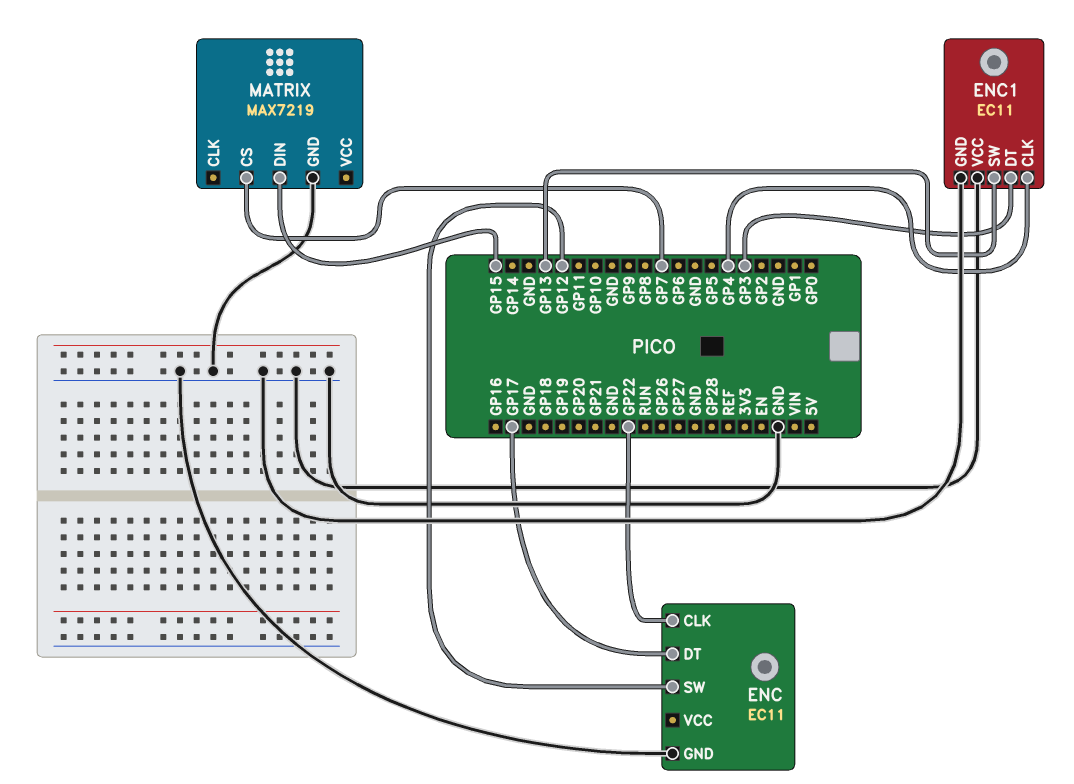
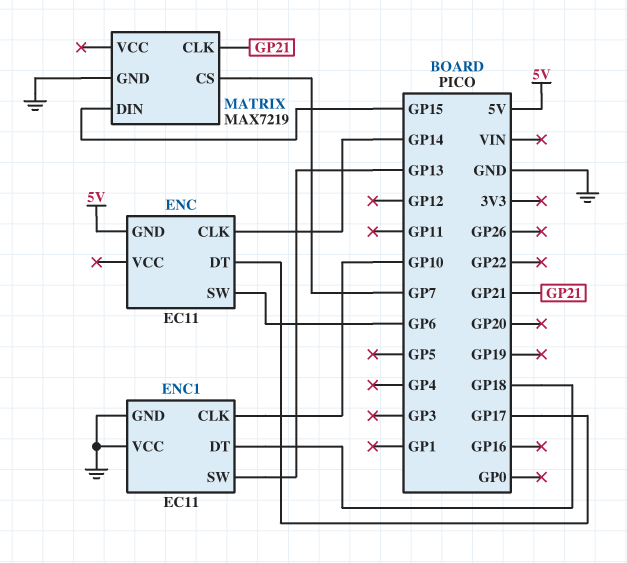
ENC pin CLK: GP22 -> GP14
ENC pin GND: GND -> 5V
ENC pin SW: GP12 -> GP6
ENC1 pin CLK: GP4 -> GP10
ENC1 pin DT: GP3 -> GP18
MATRIX pin CLK: none -> GP21

